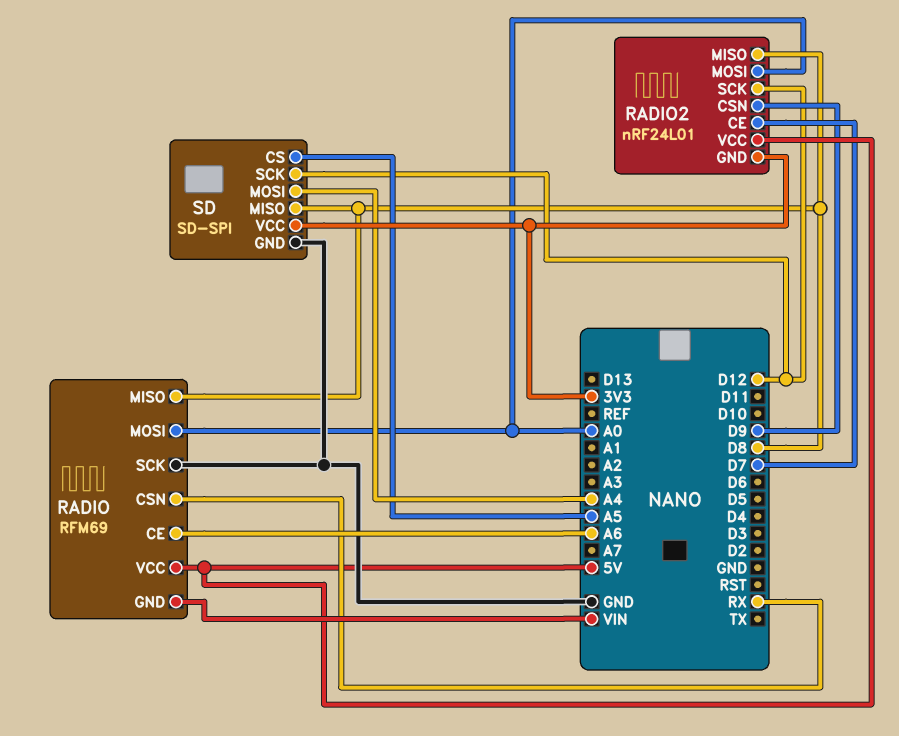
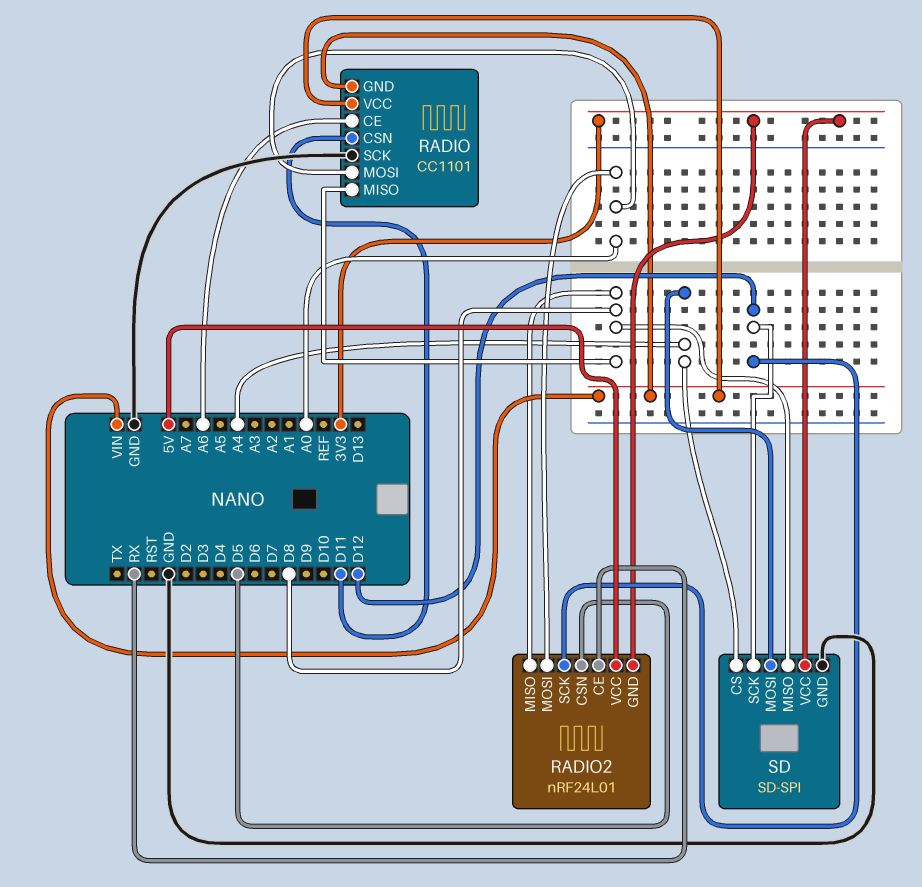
RADIO: RFM69 -> CC1101
RADIO pin CSN: RX -> D11
RADIO pin VCC: 5V -> VIN
RADIO2 pin CE: D7 -> RX
RADIO2 pin CSN: D9 -> D5
SD pin CS: A5 -> A4

